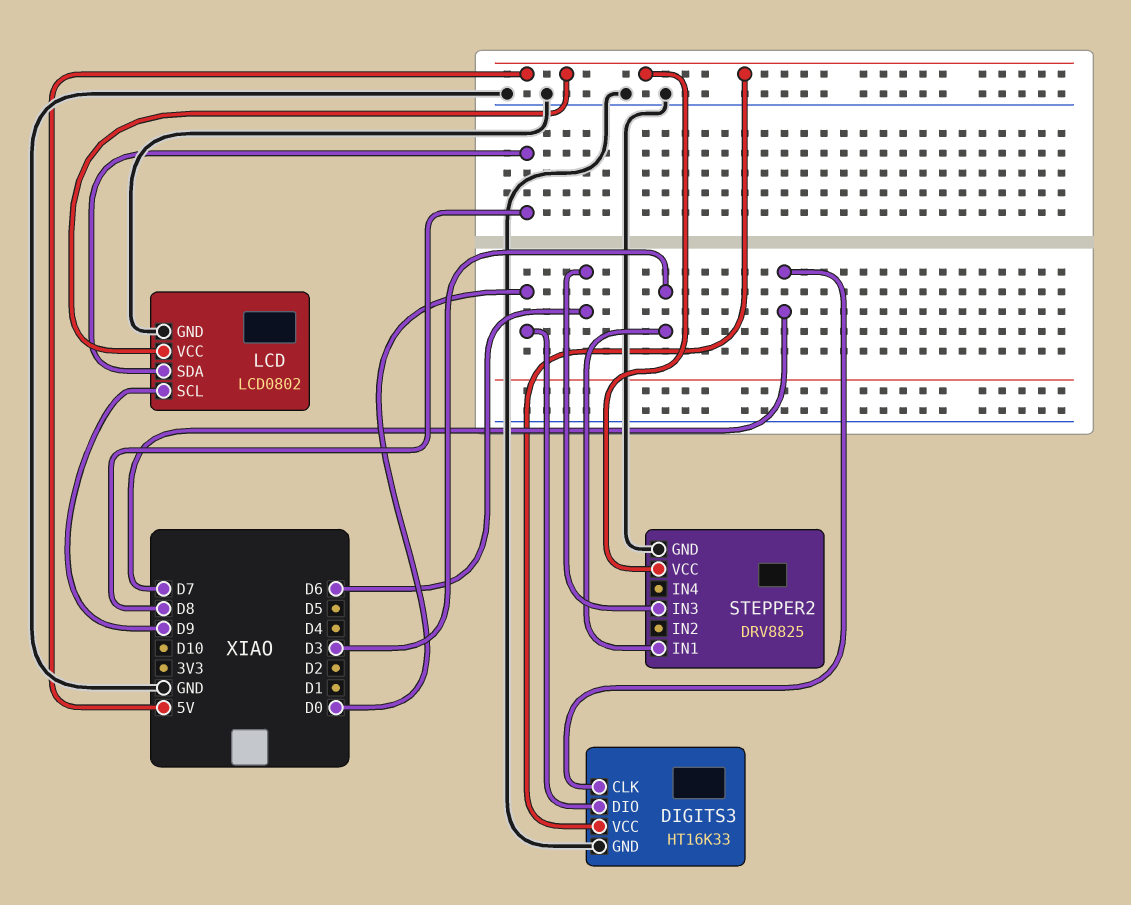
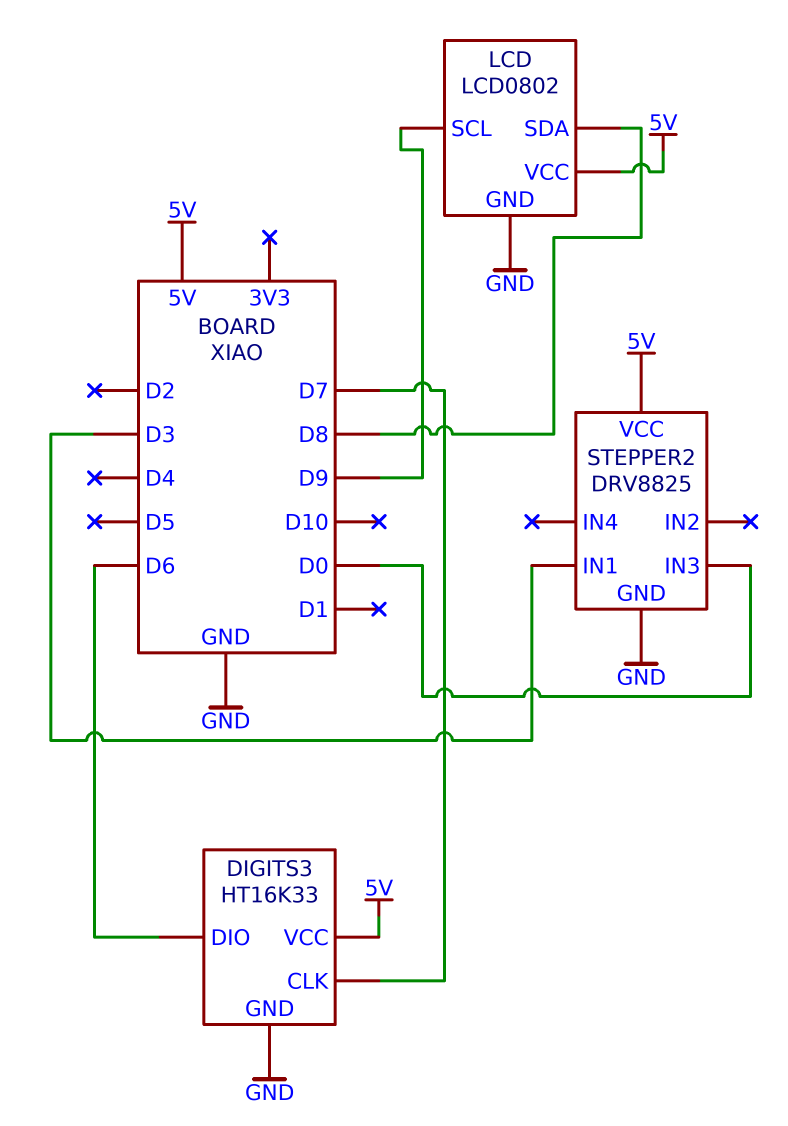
DIGITS3 pin DIO: D0 -> D6
STEPPER2 pin IN3: D6 -> D0

